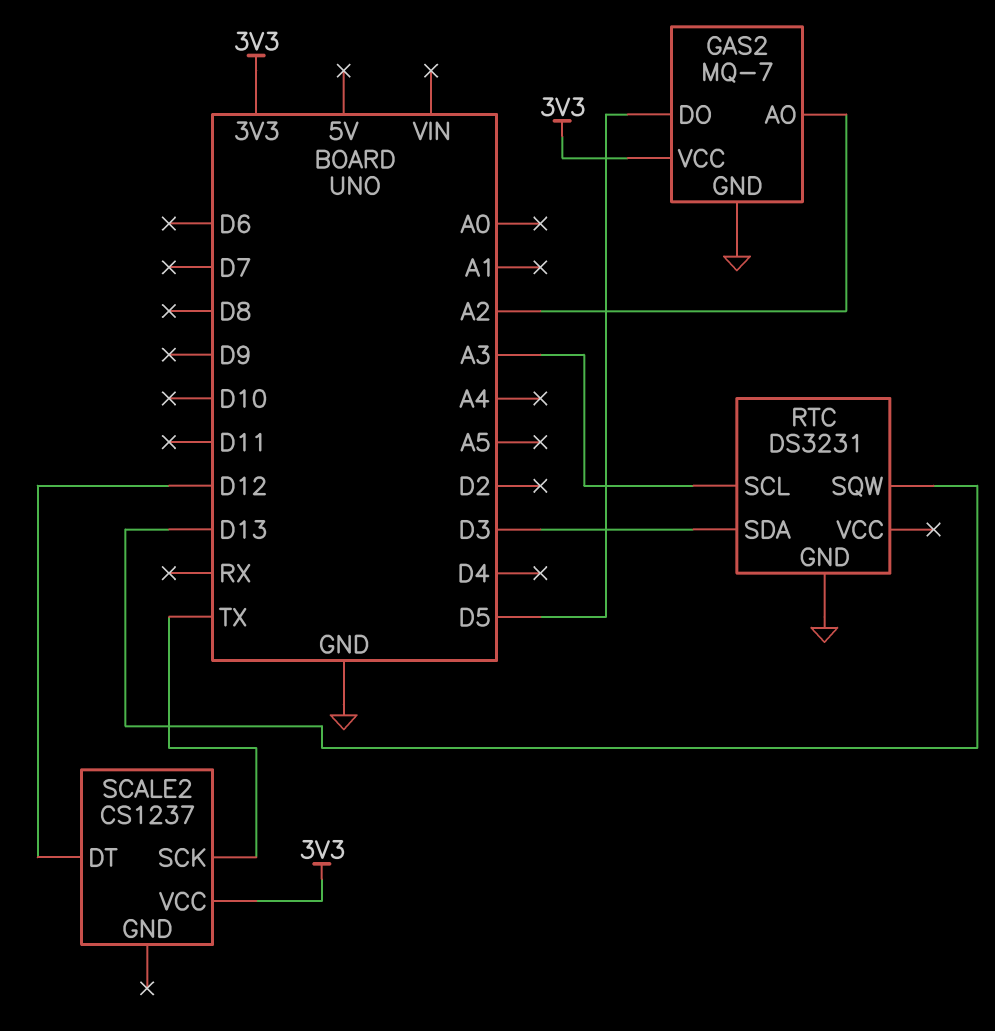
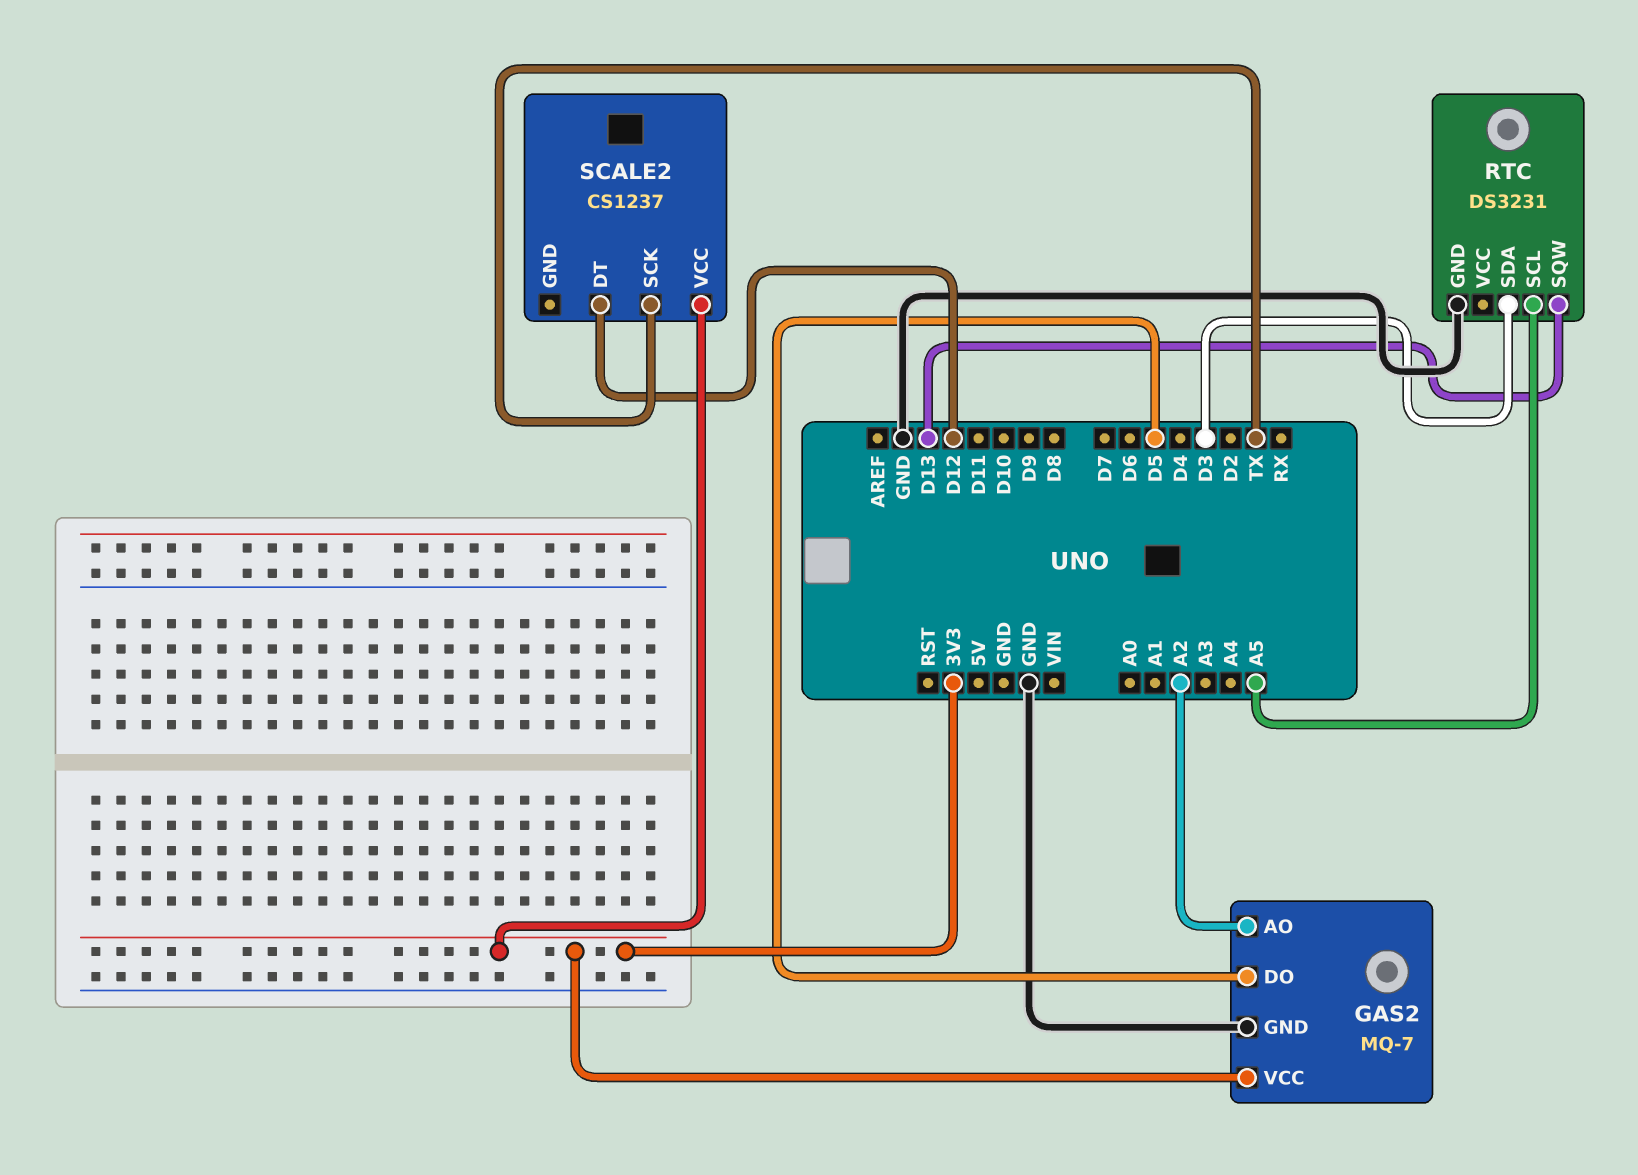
RTC pin SCL: A3 -> A5

